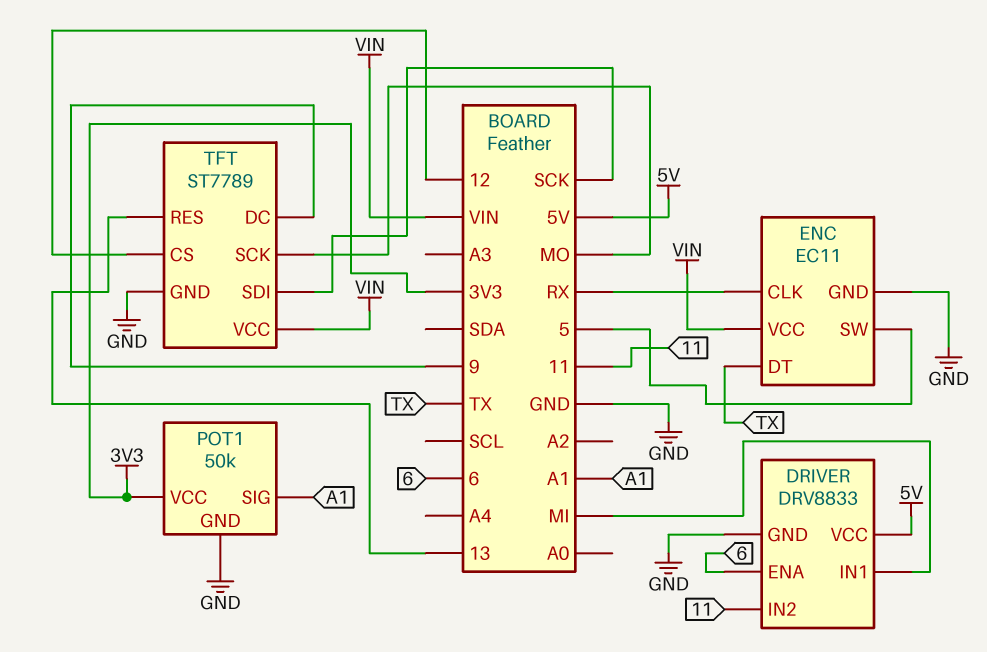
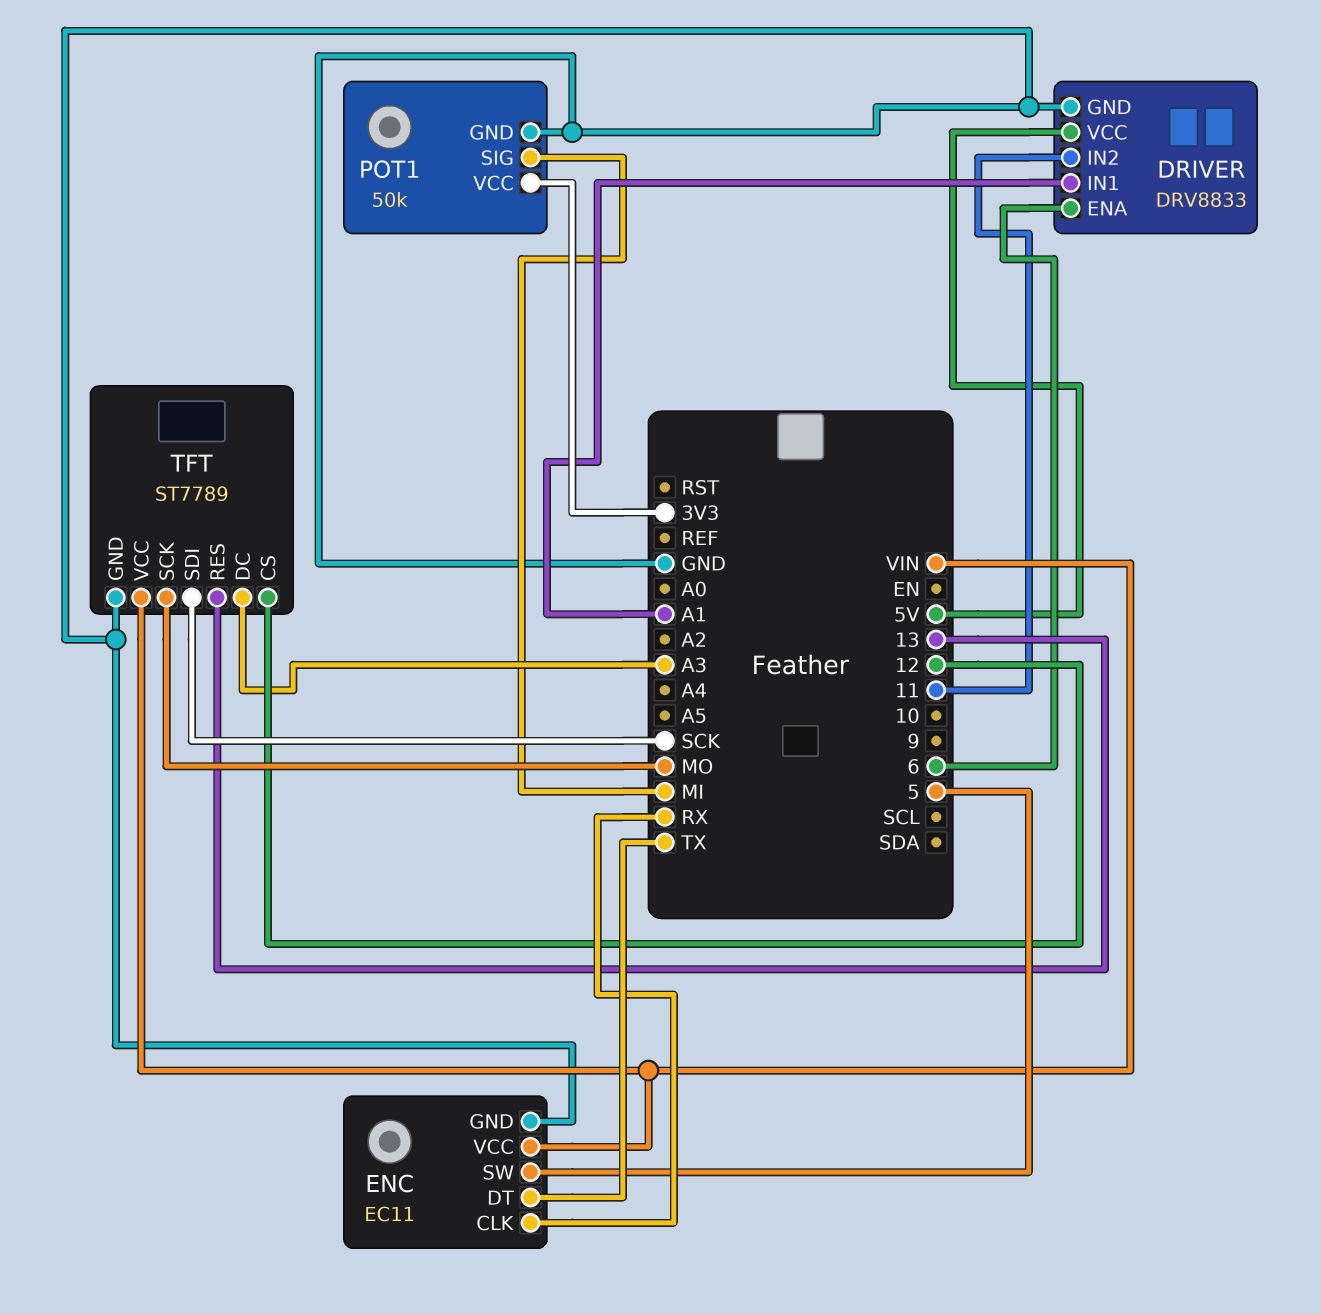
DRIVER pin IN1: MI -> A1
POT1 pin SIG: A1 -> MI
TFT pin DC: 9 -> A3

